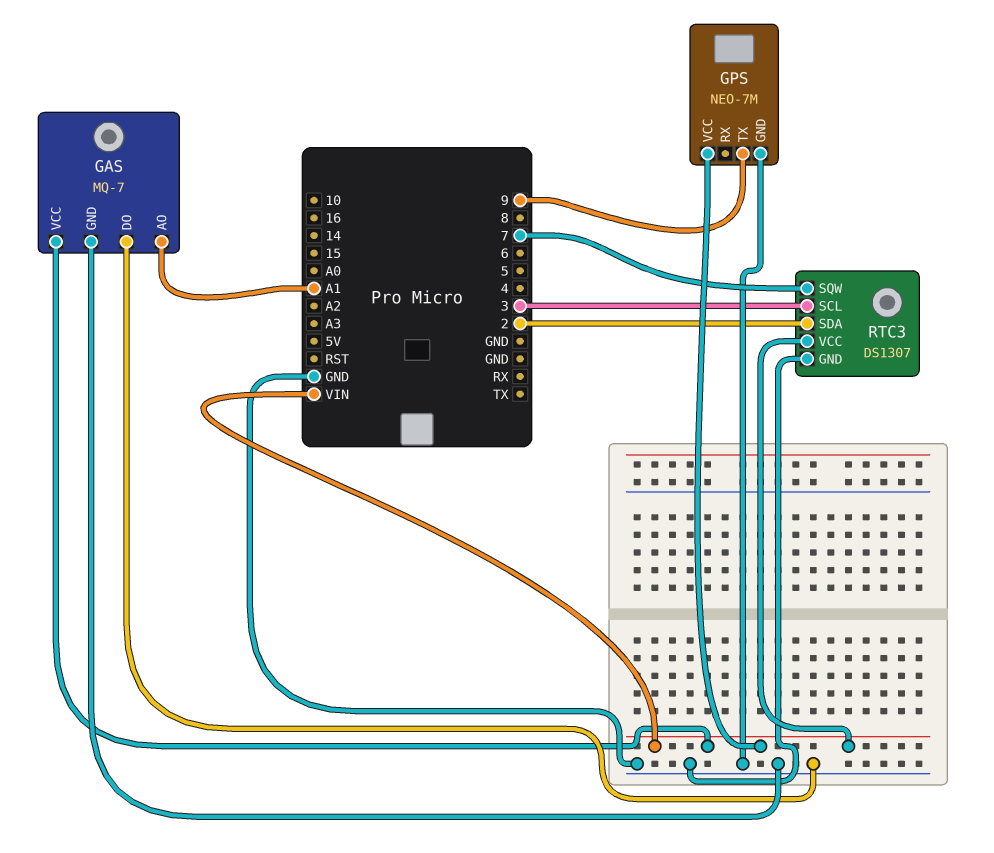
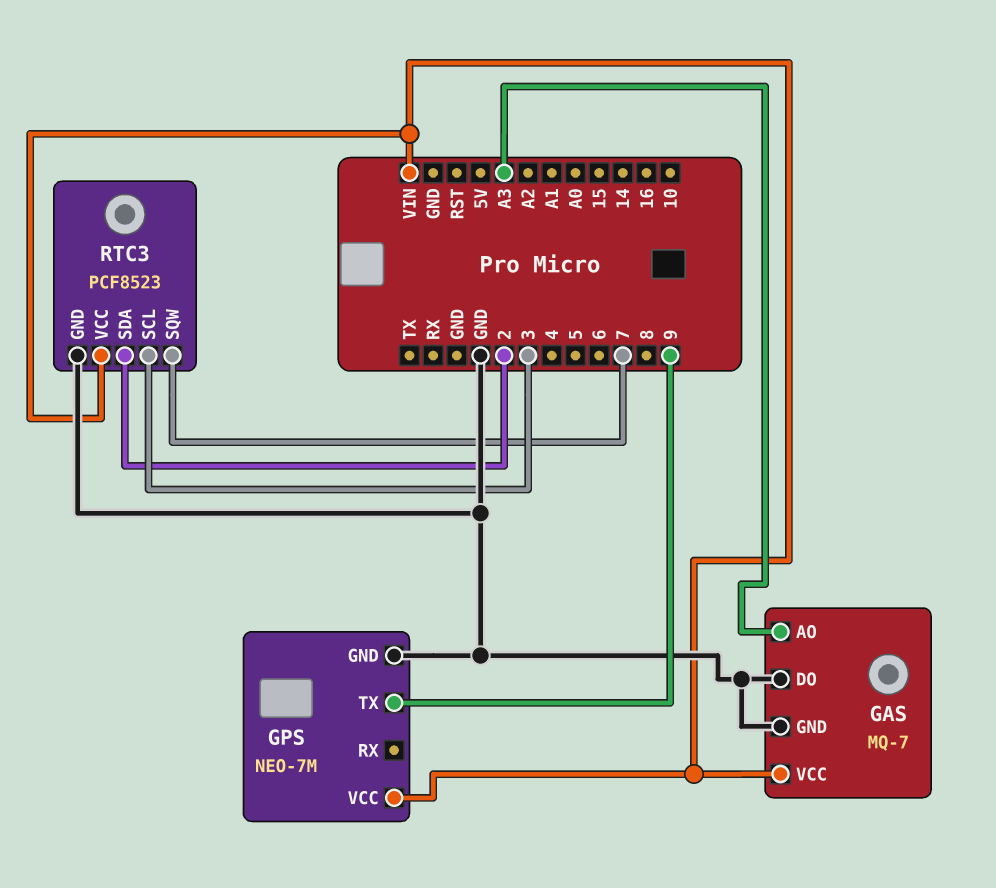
GAS pin AO: A1 -> A3
RTC3: DS1307 -> PCF8523

